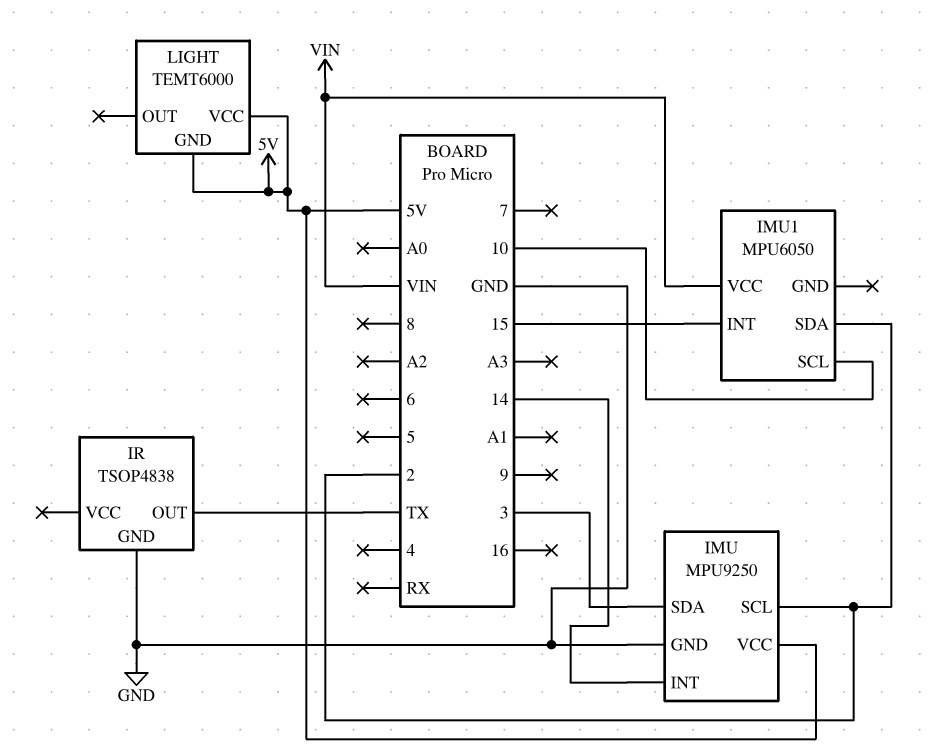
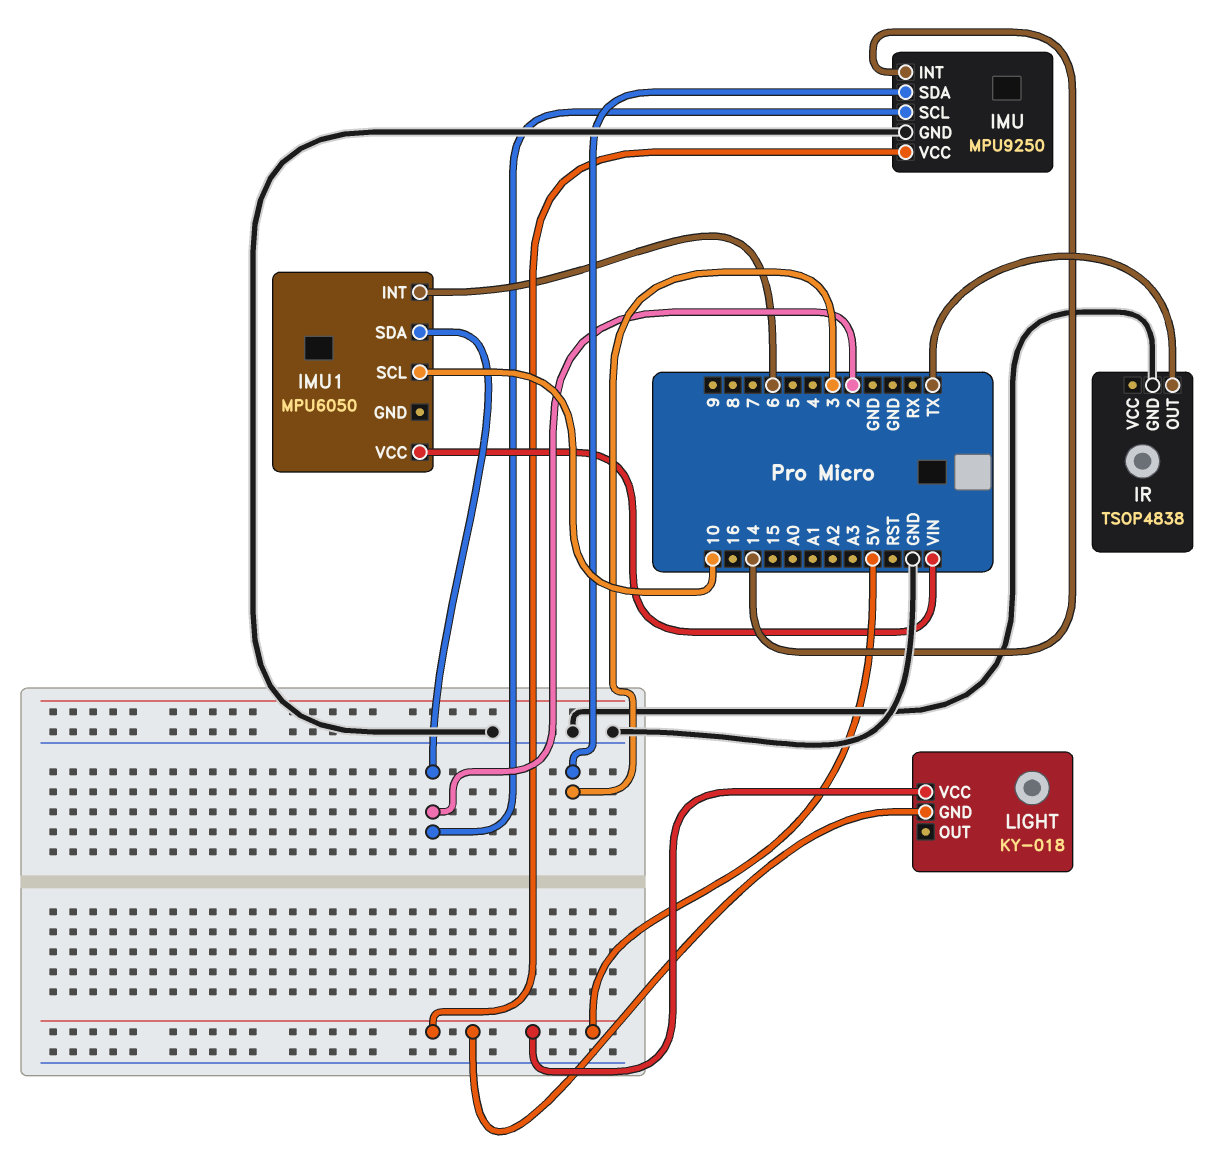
IMU1 pin INT: 15 -> 6
LIGHT: TEMT6000 -> KY-018

